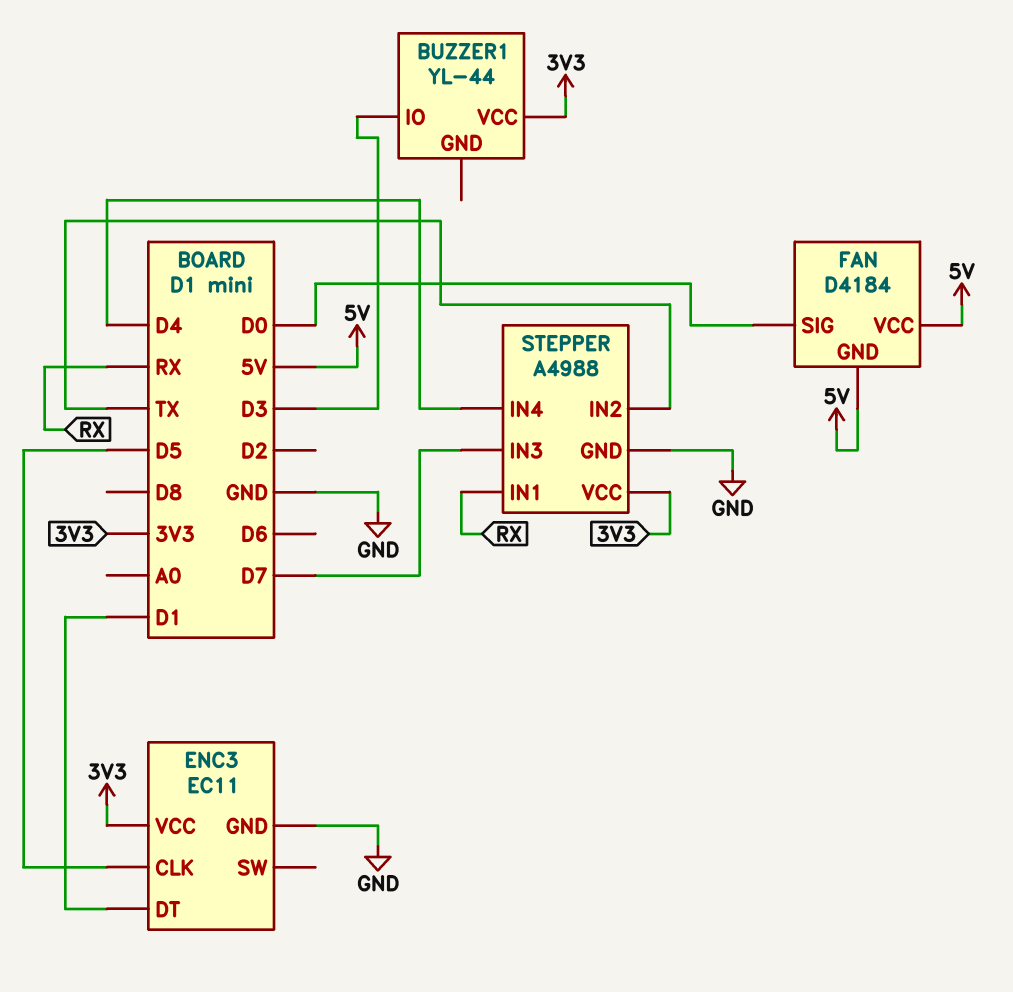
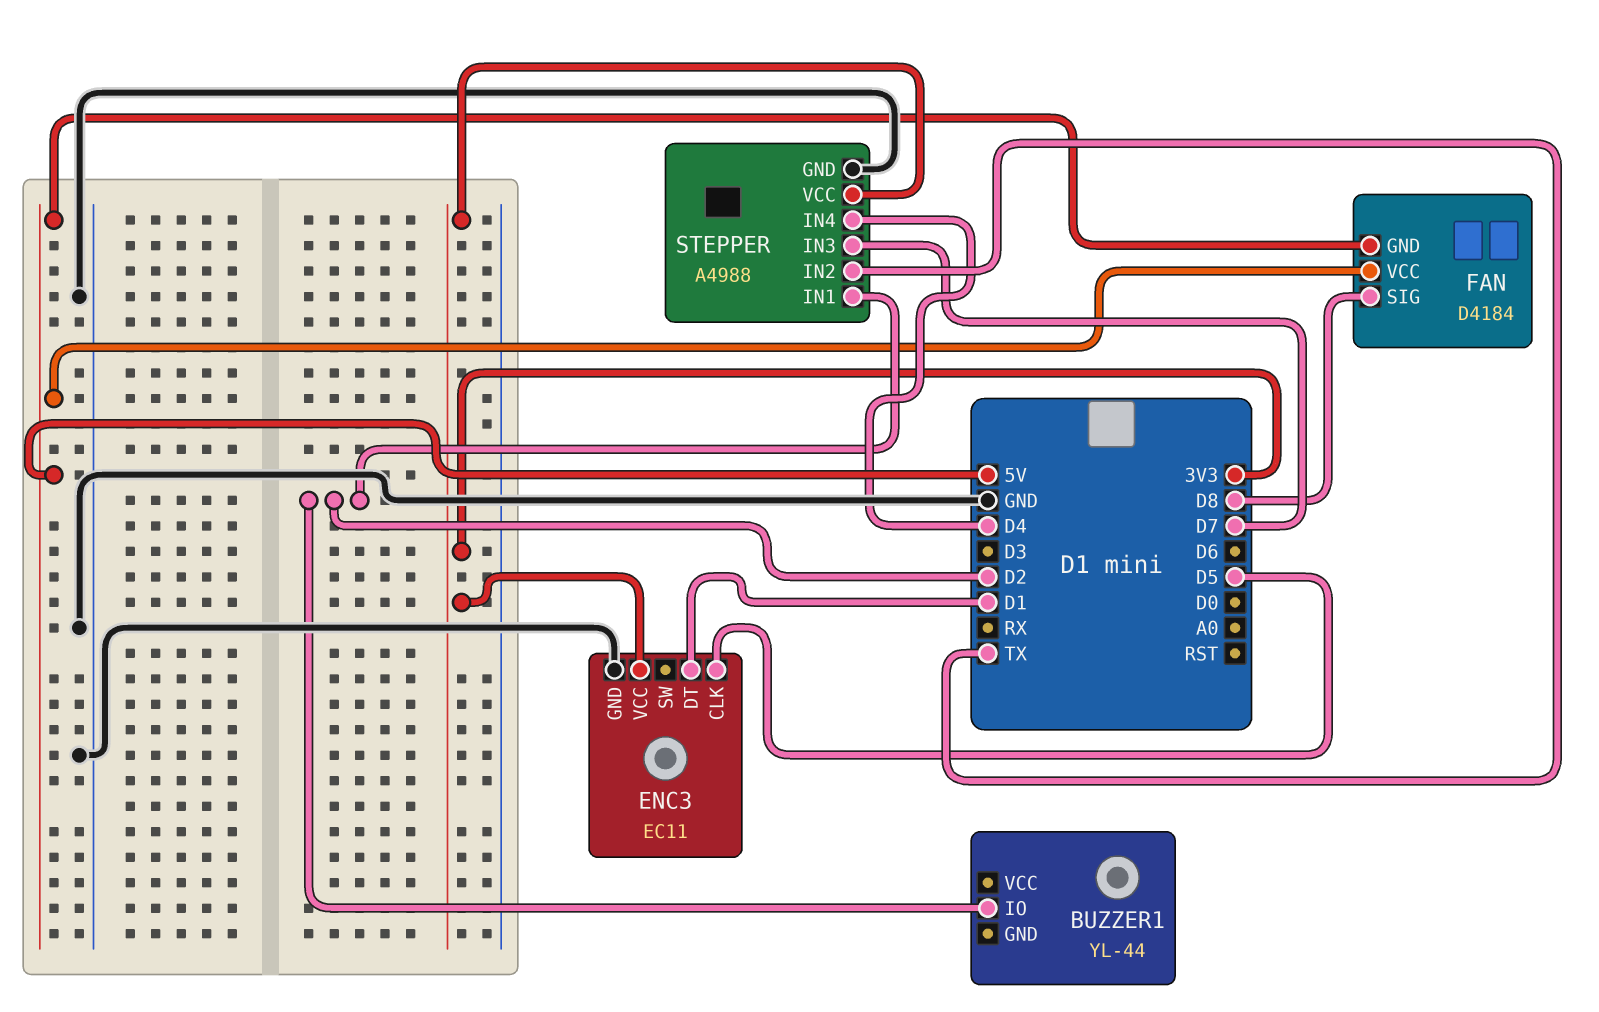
BUZZER1 pin IO: D3 -> D2
BUZZER1 pin VCC: 3V3 -> none
FAN pin SIG: D0 -> D8
STEPPER pin IN1: RX -> D2

